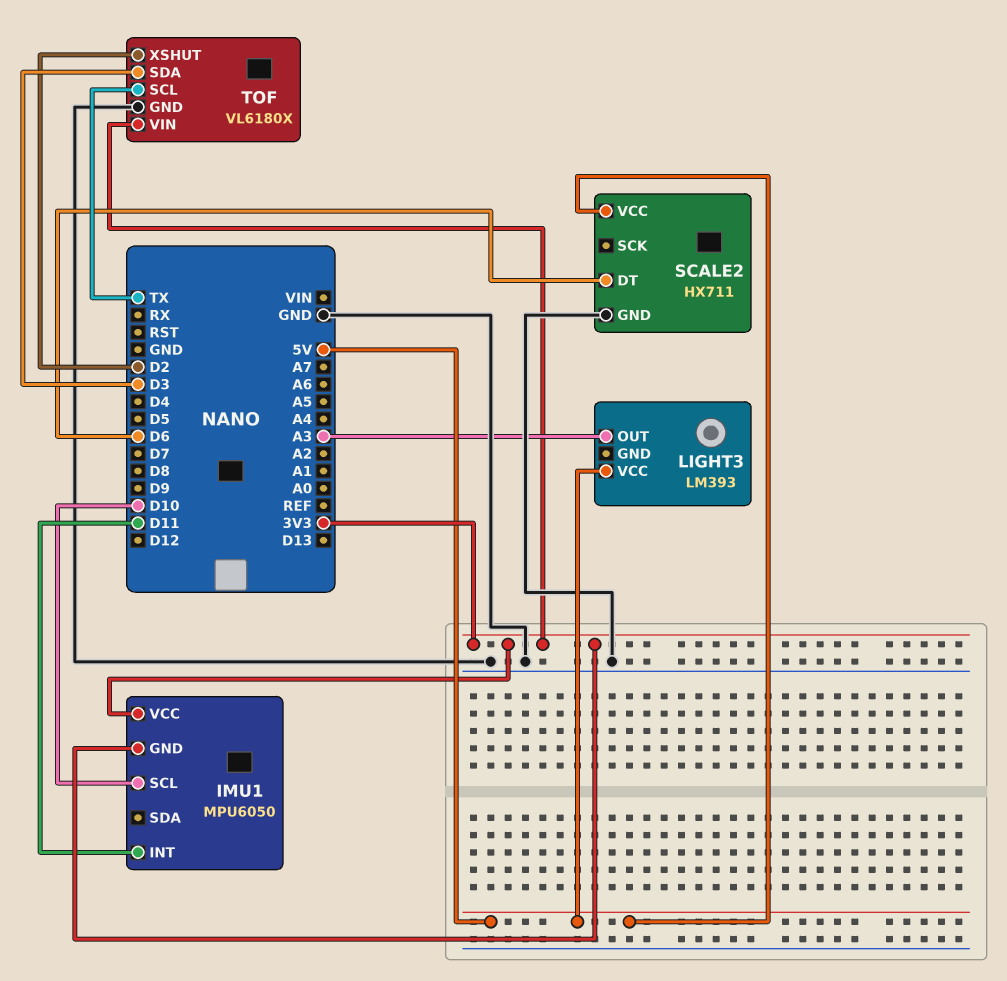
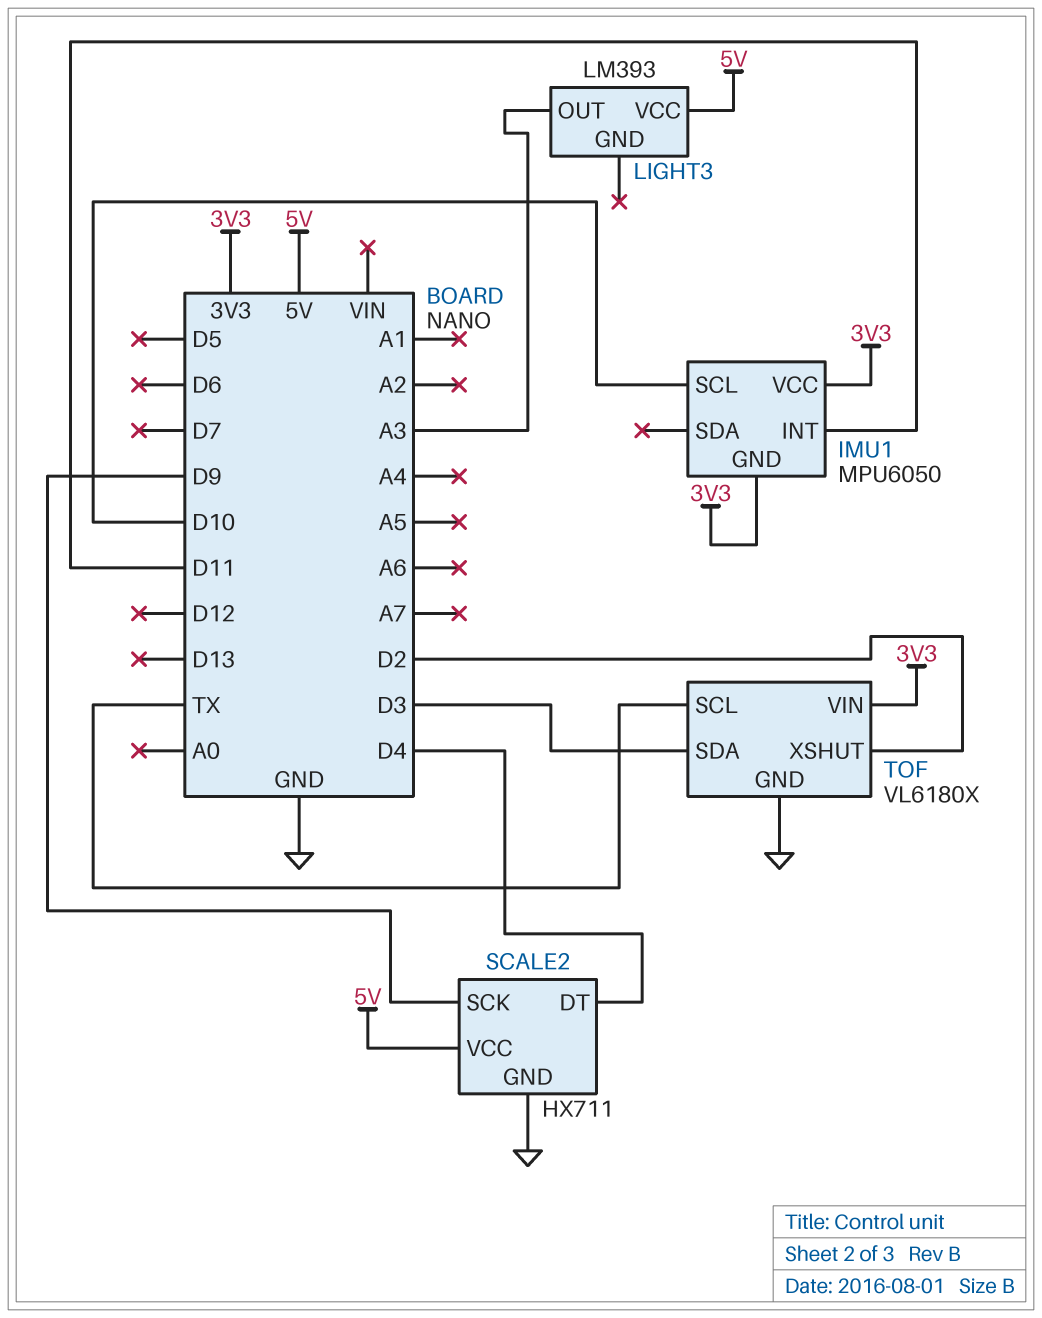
SCALE2 pin DT: D6 -> D4
SCALE2 pin SCK: none -> D9

